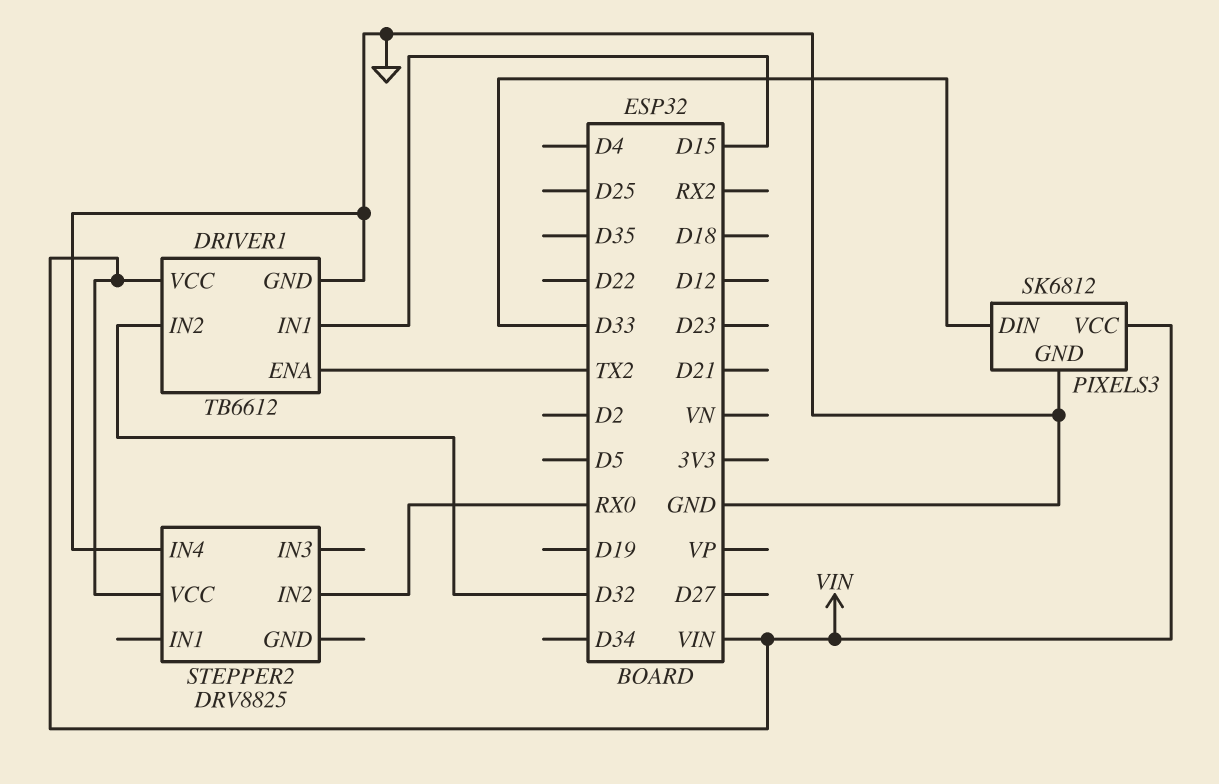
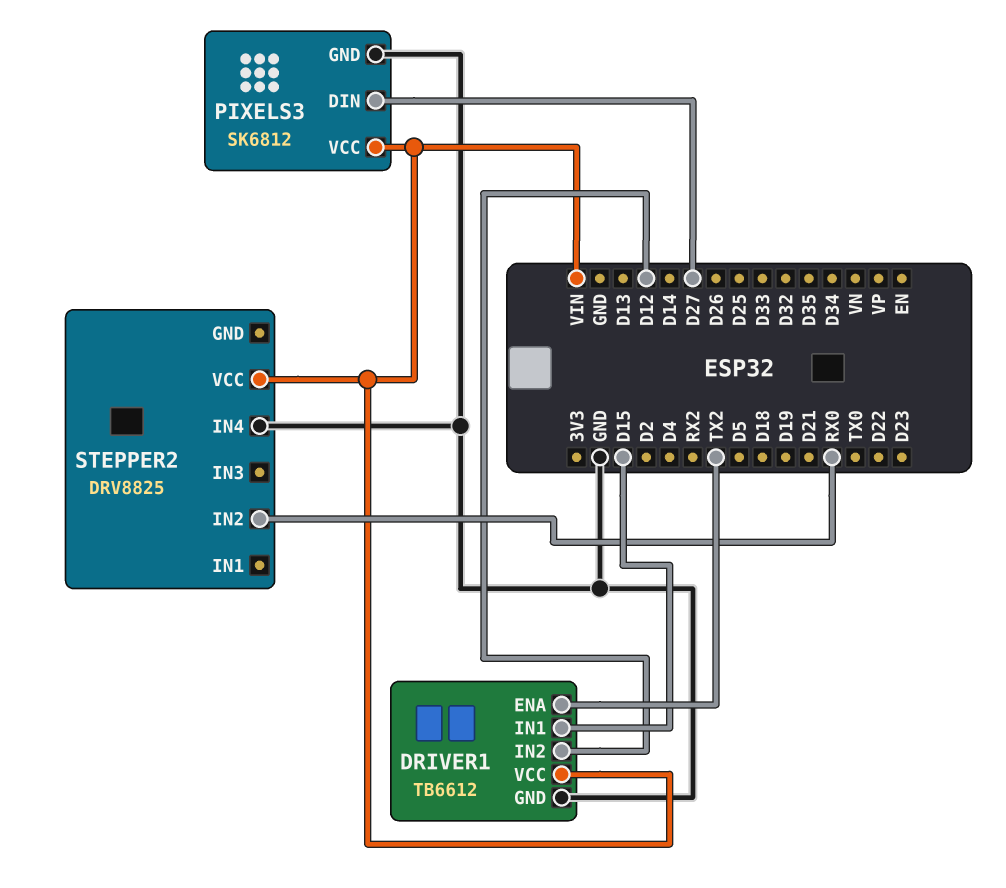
DRIVER1 pin IN2: D32 -> D12
PIXELS3 pin DIN: D33 -> D27

